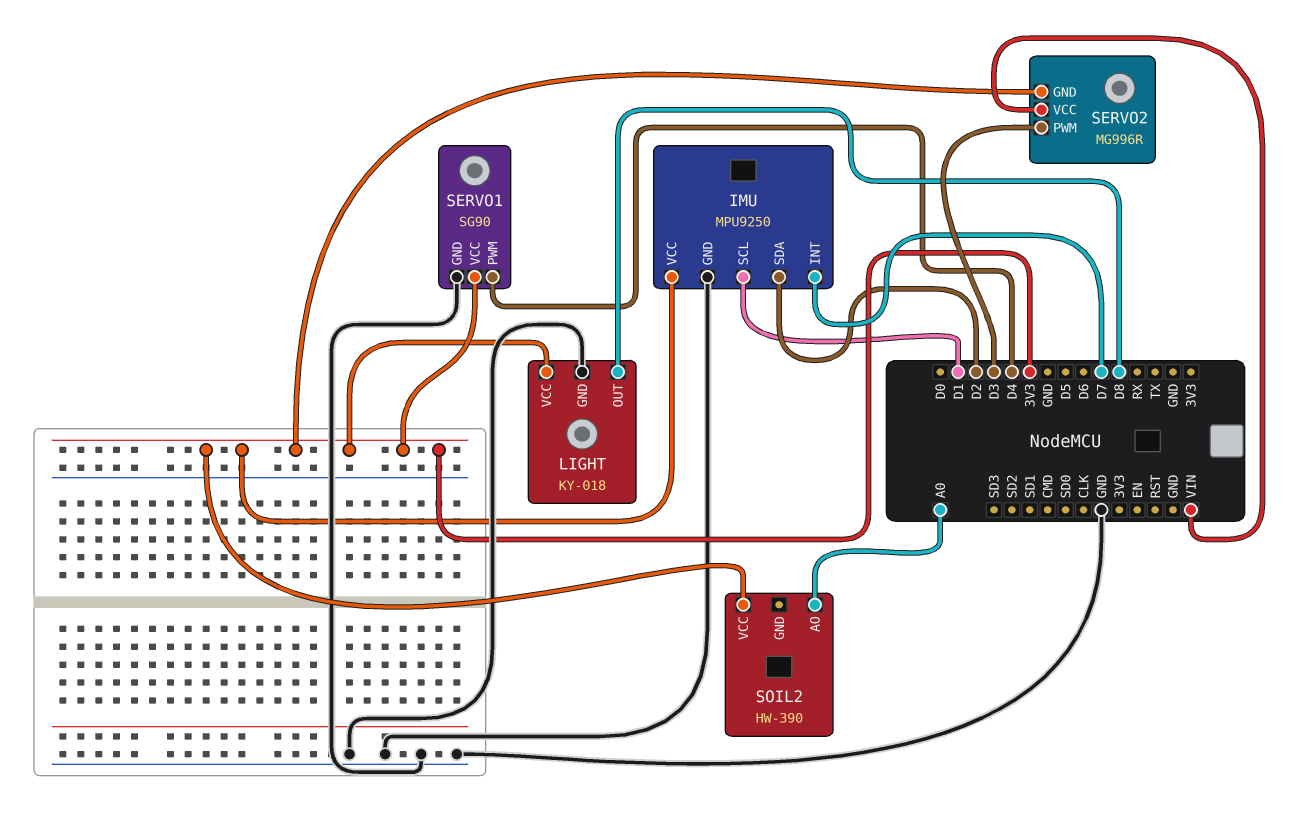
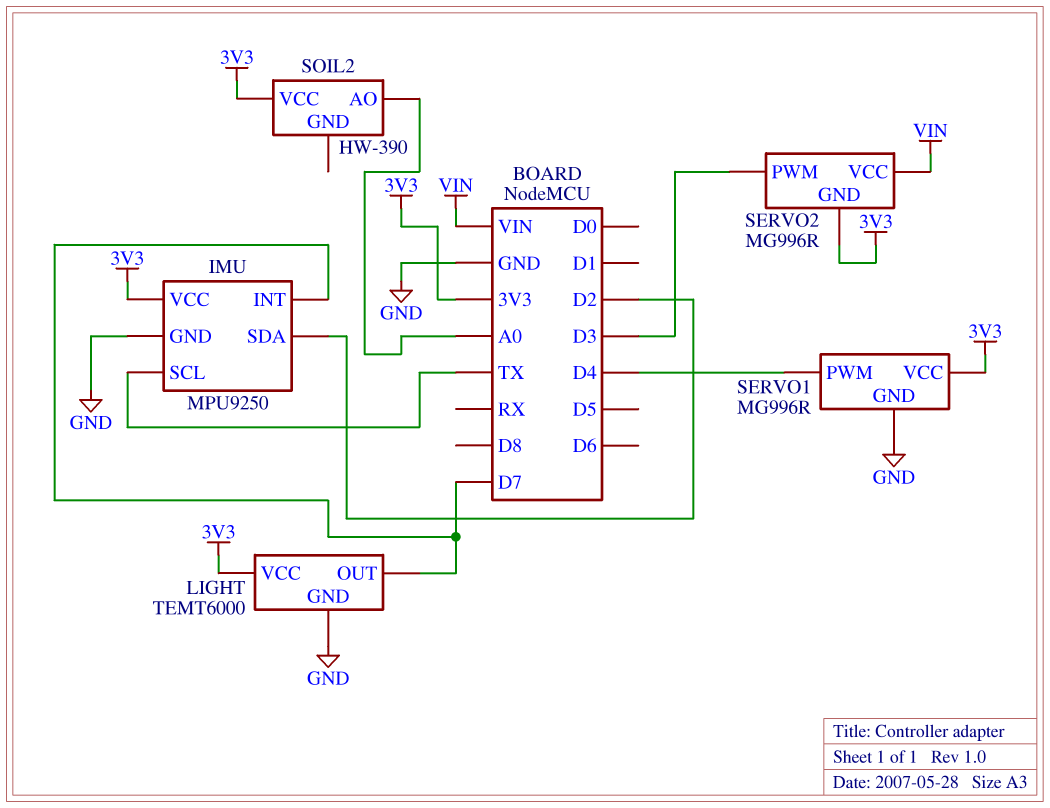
IMU pin SCL: D1 -> TX
LIGHT: KY-018 -> TEMT6000
LIGHT pin OUT: D8 -> D7
SERVO1: SG90 -> MG996R

